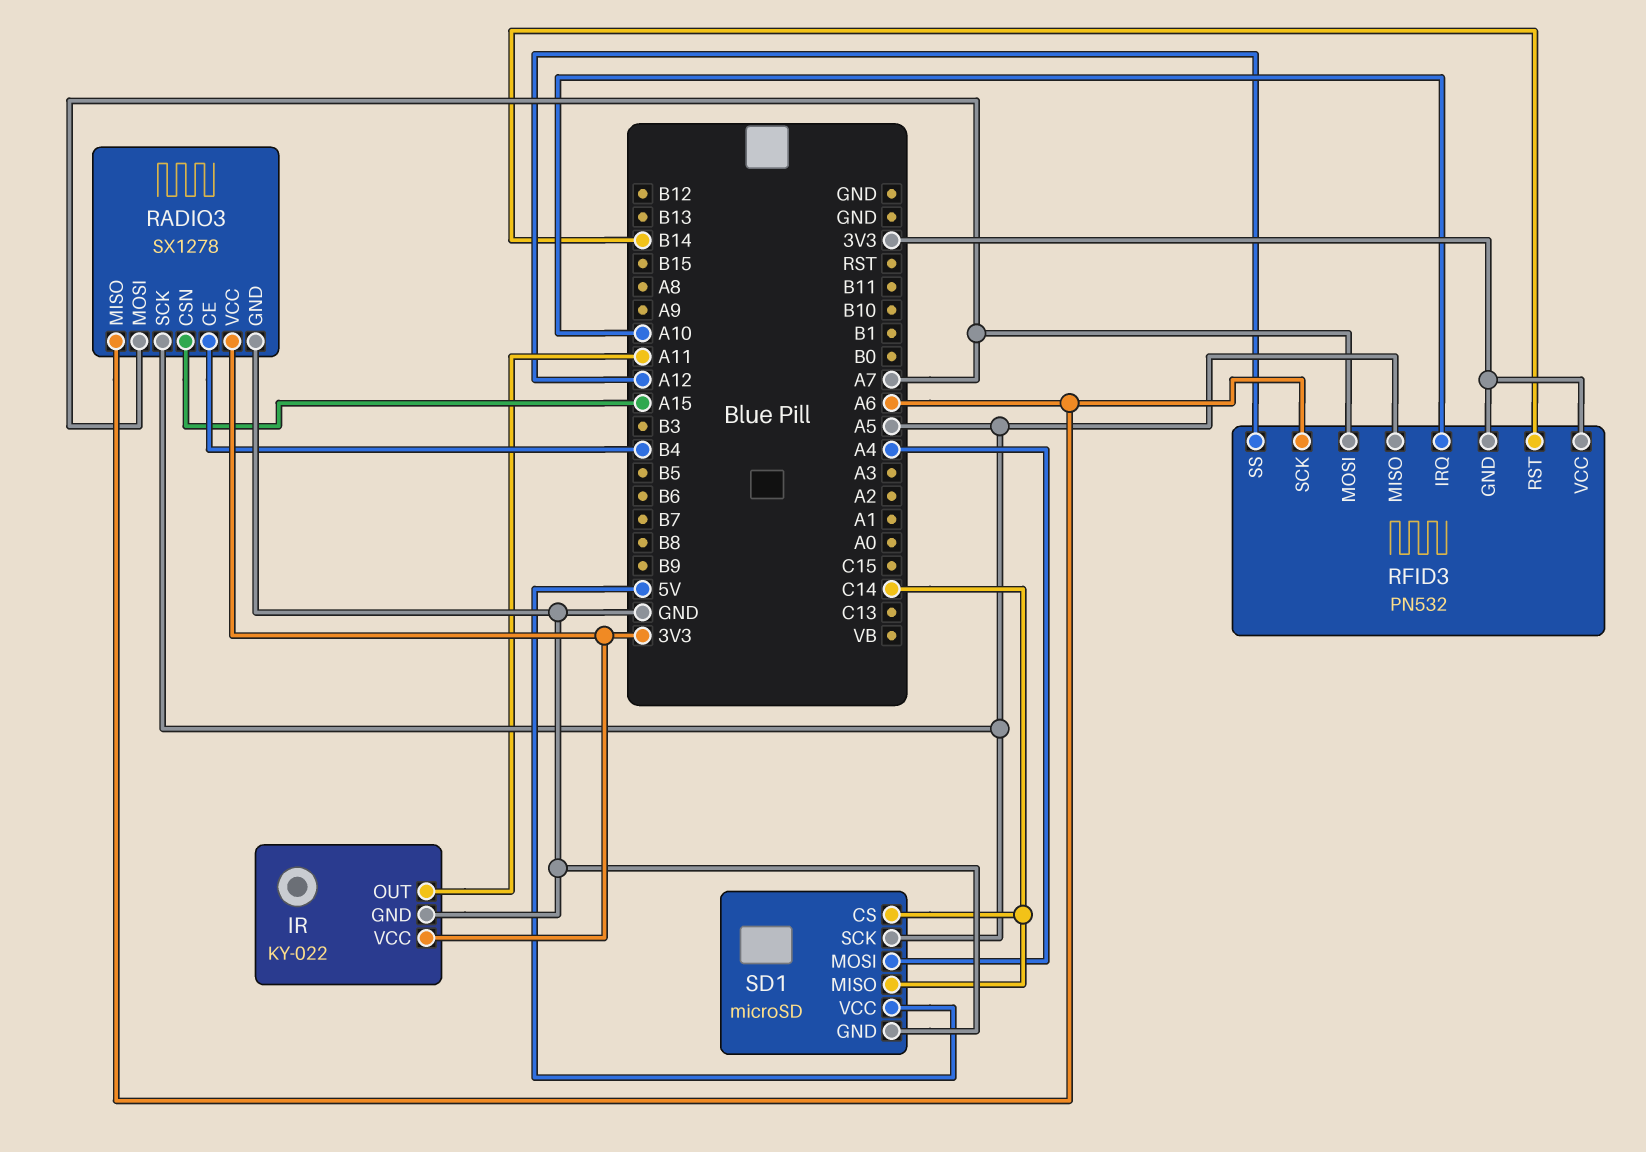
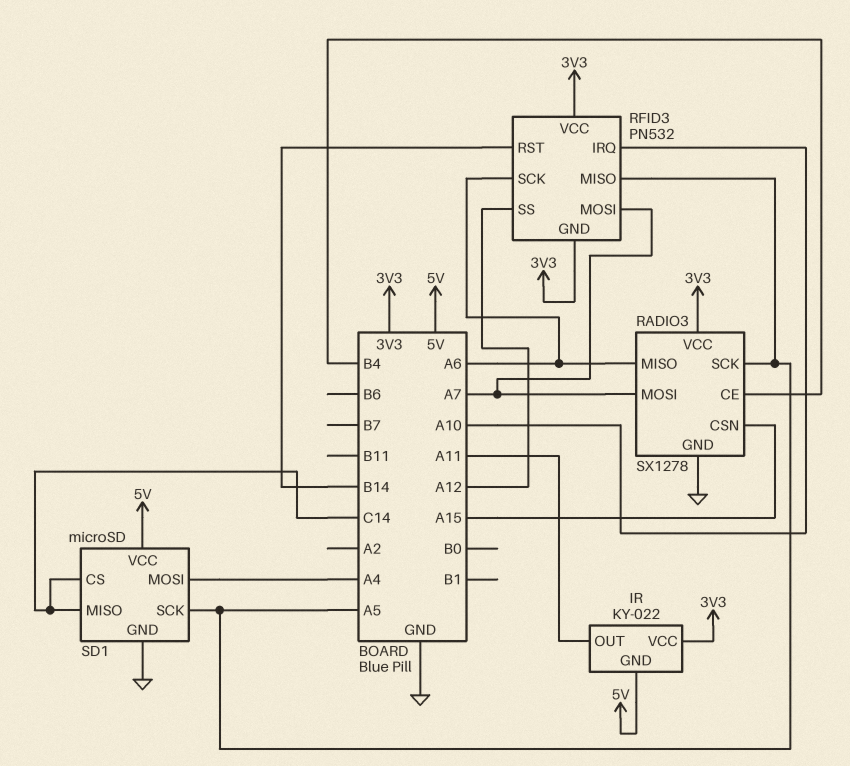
IR pin GND: GND -> 5V

